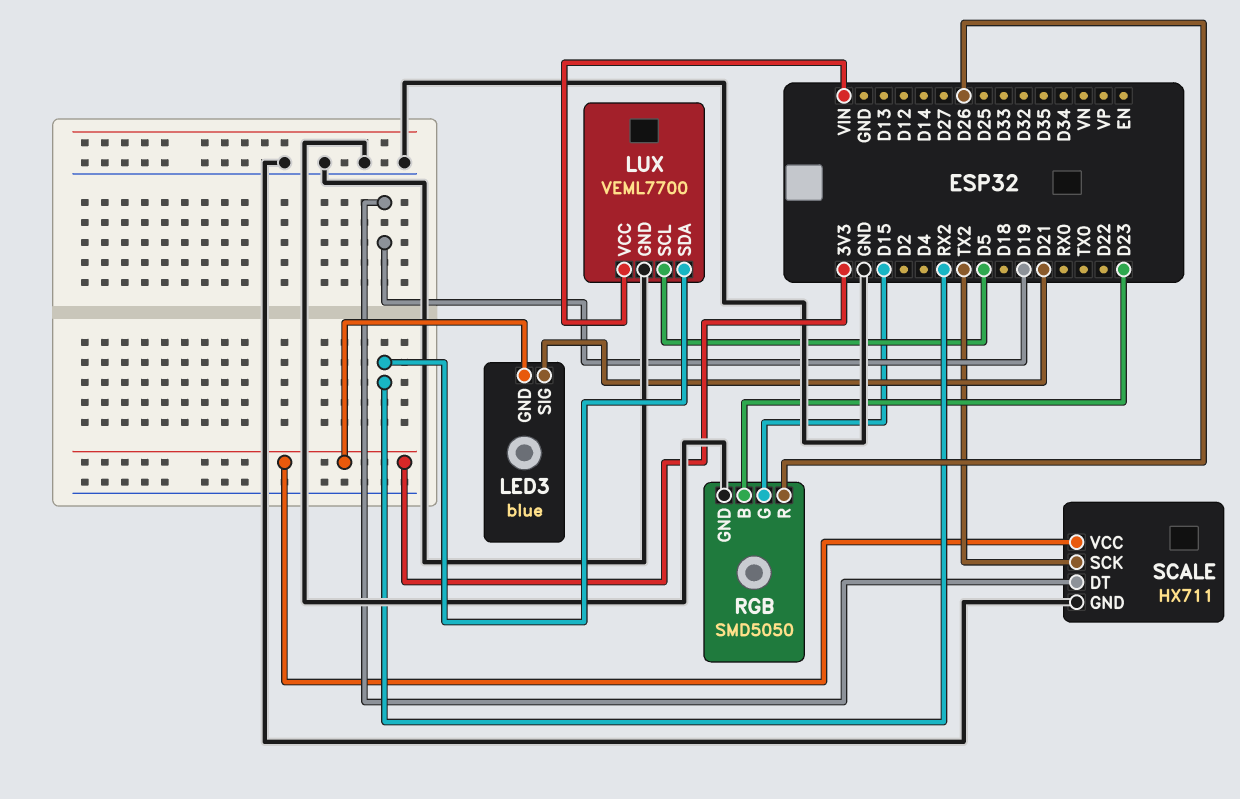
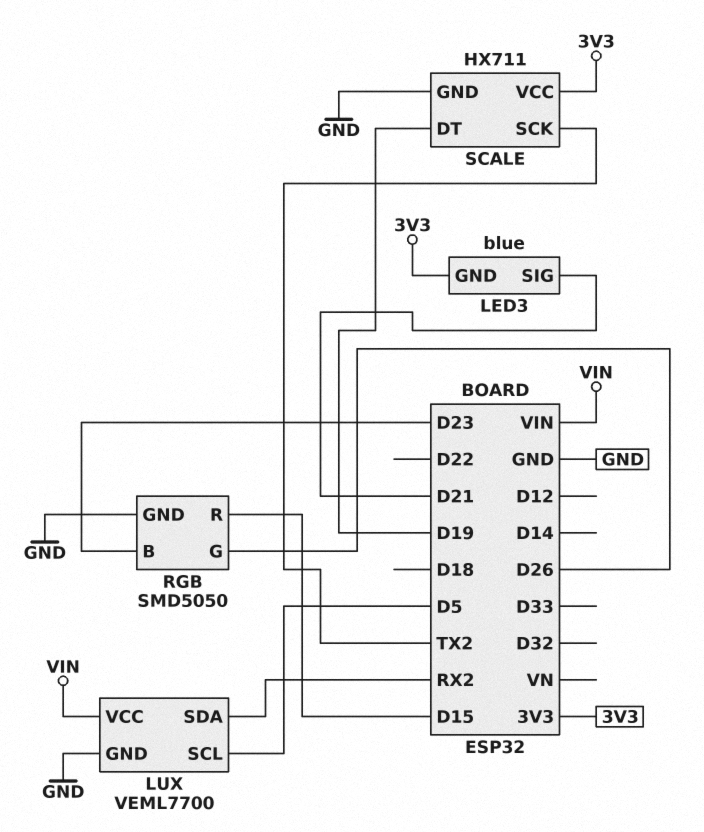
RGB pin G: D15 -> D26
RGB pin R: D26 -> D15

